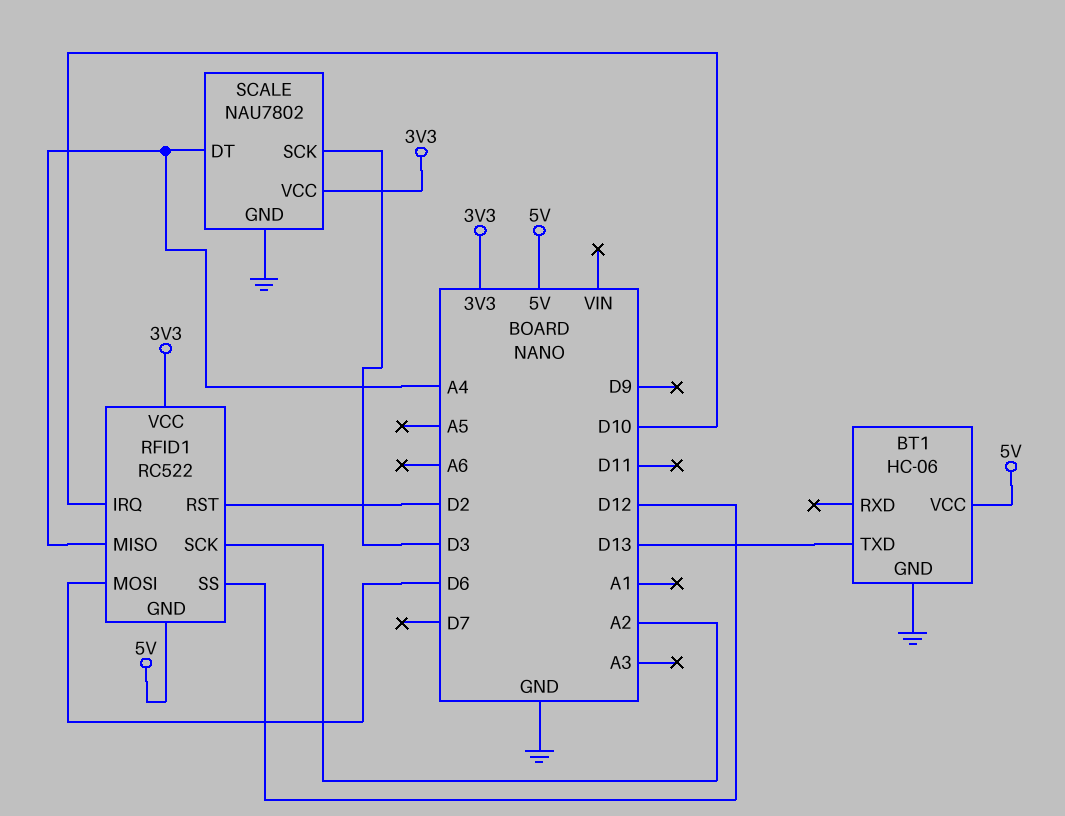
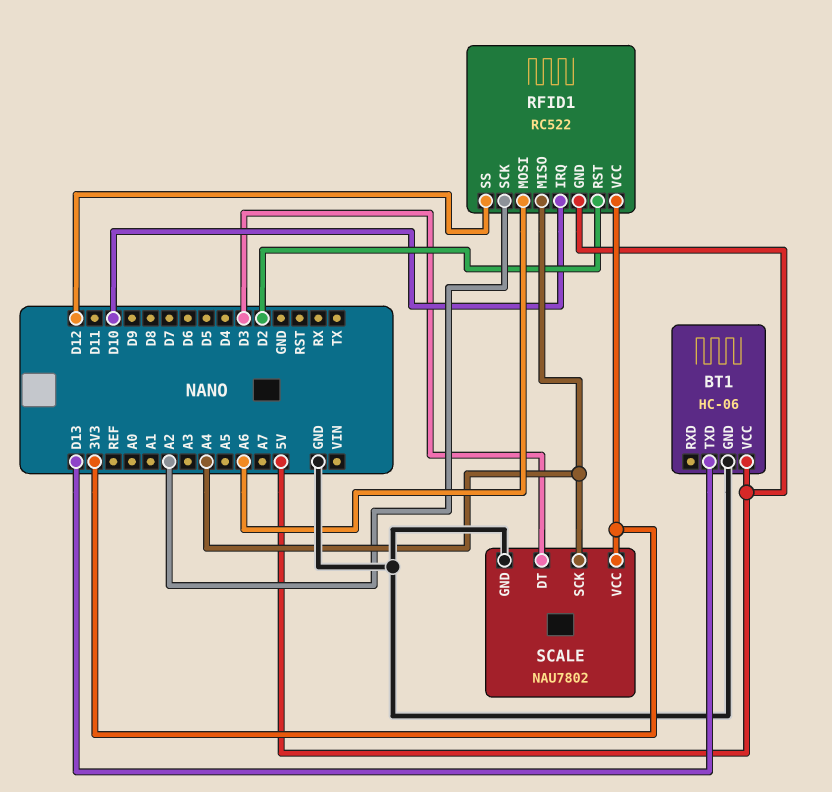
RFID1 pin MOSI: D6 -> A6
SCALE pin DT: A4 -> D3
SCALE pin SCK: D3 -> A4

